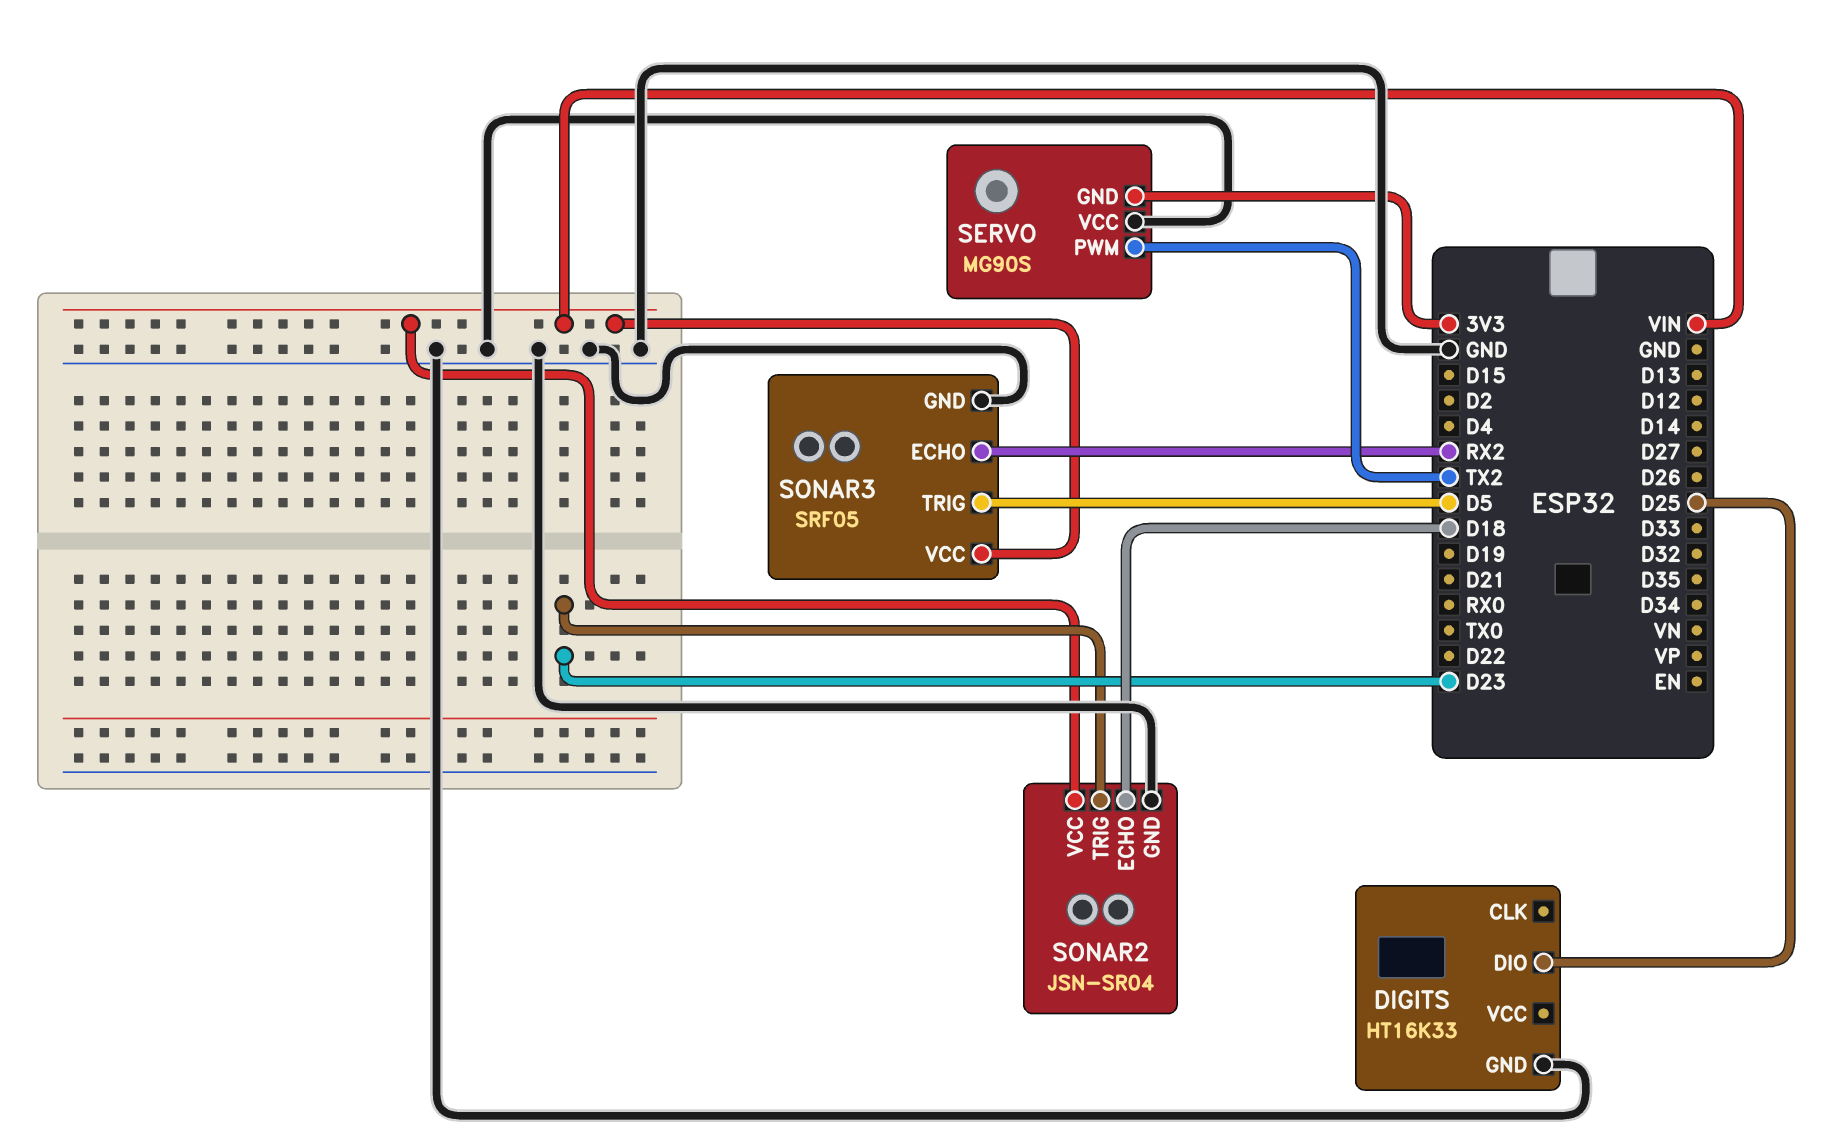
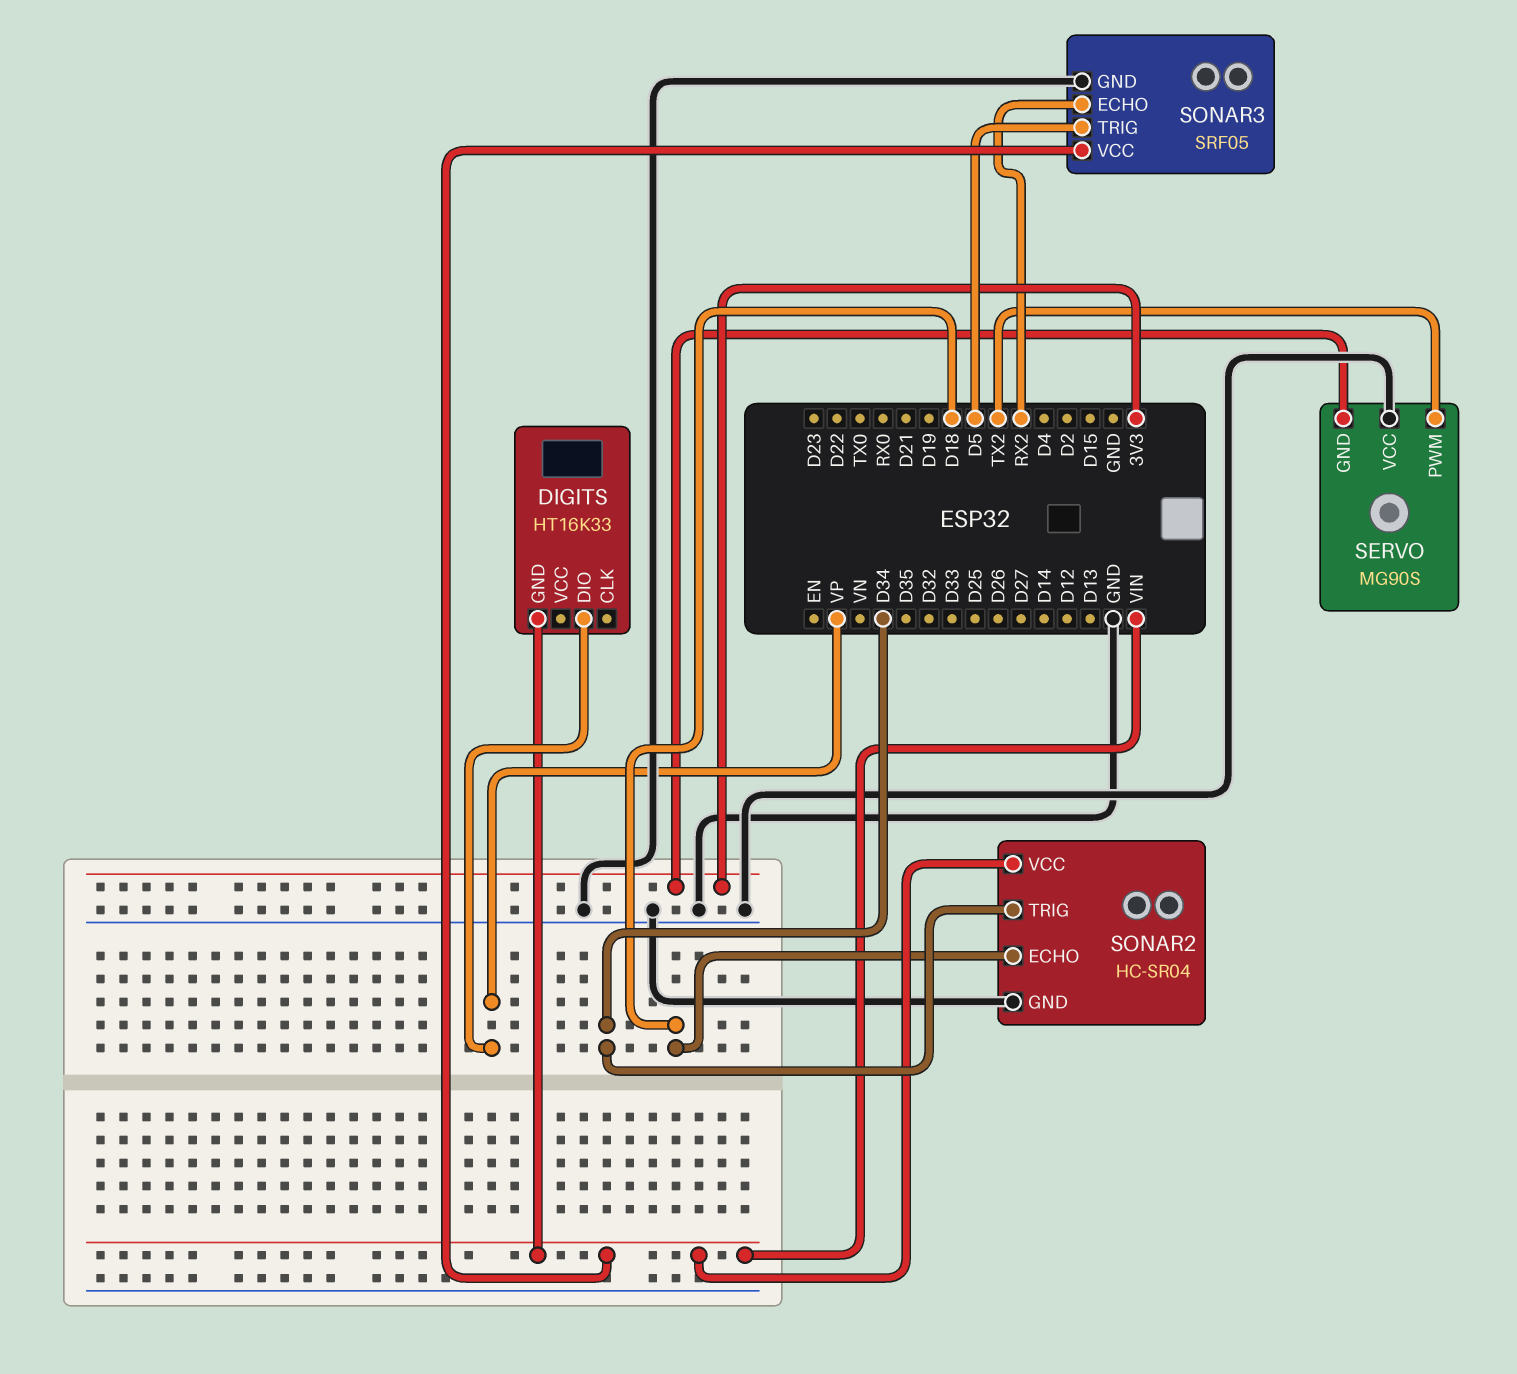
DIGITS pin DIO: D25 -> VP
DIGITS pin GND: GND -> VIN
SONAR2: JSN-SR04 -> HC-SR04
SONAR2 pin TRIG: D23 -> D34

